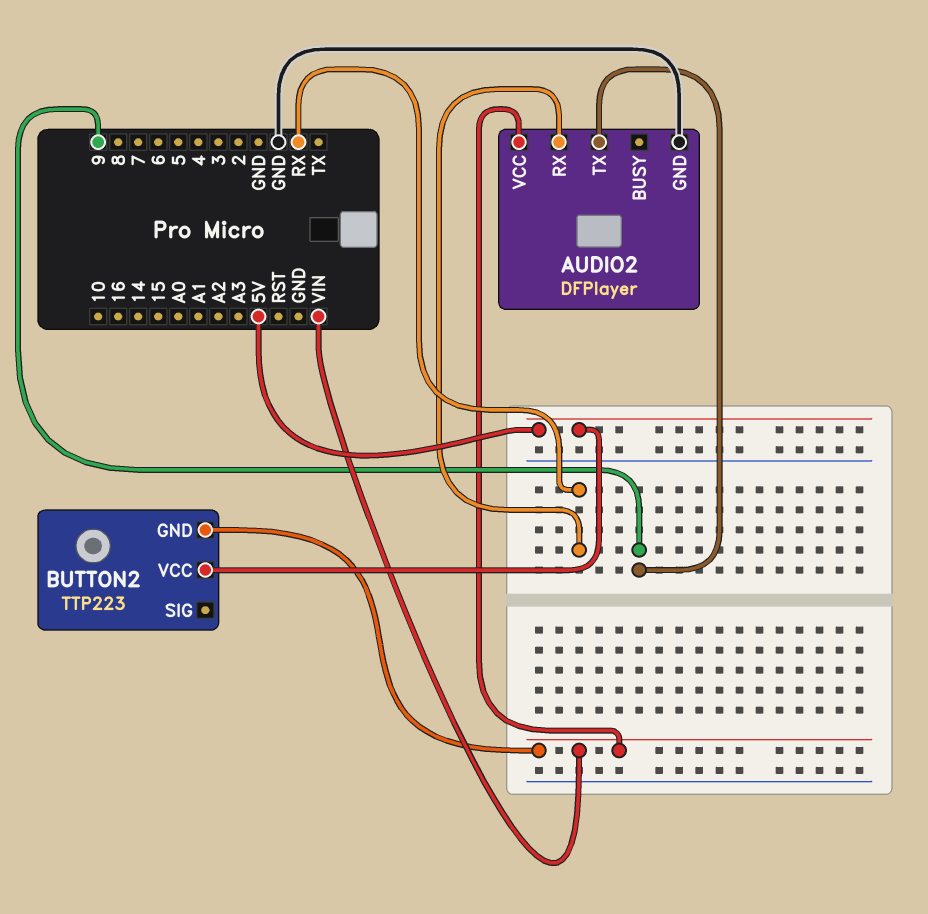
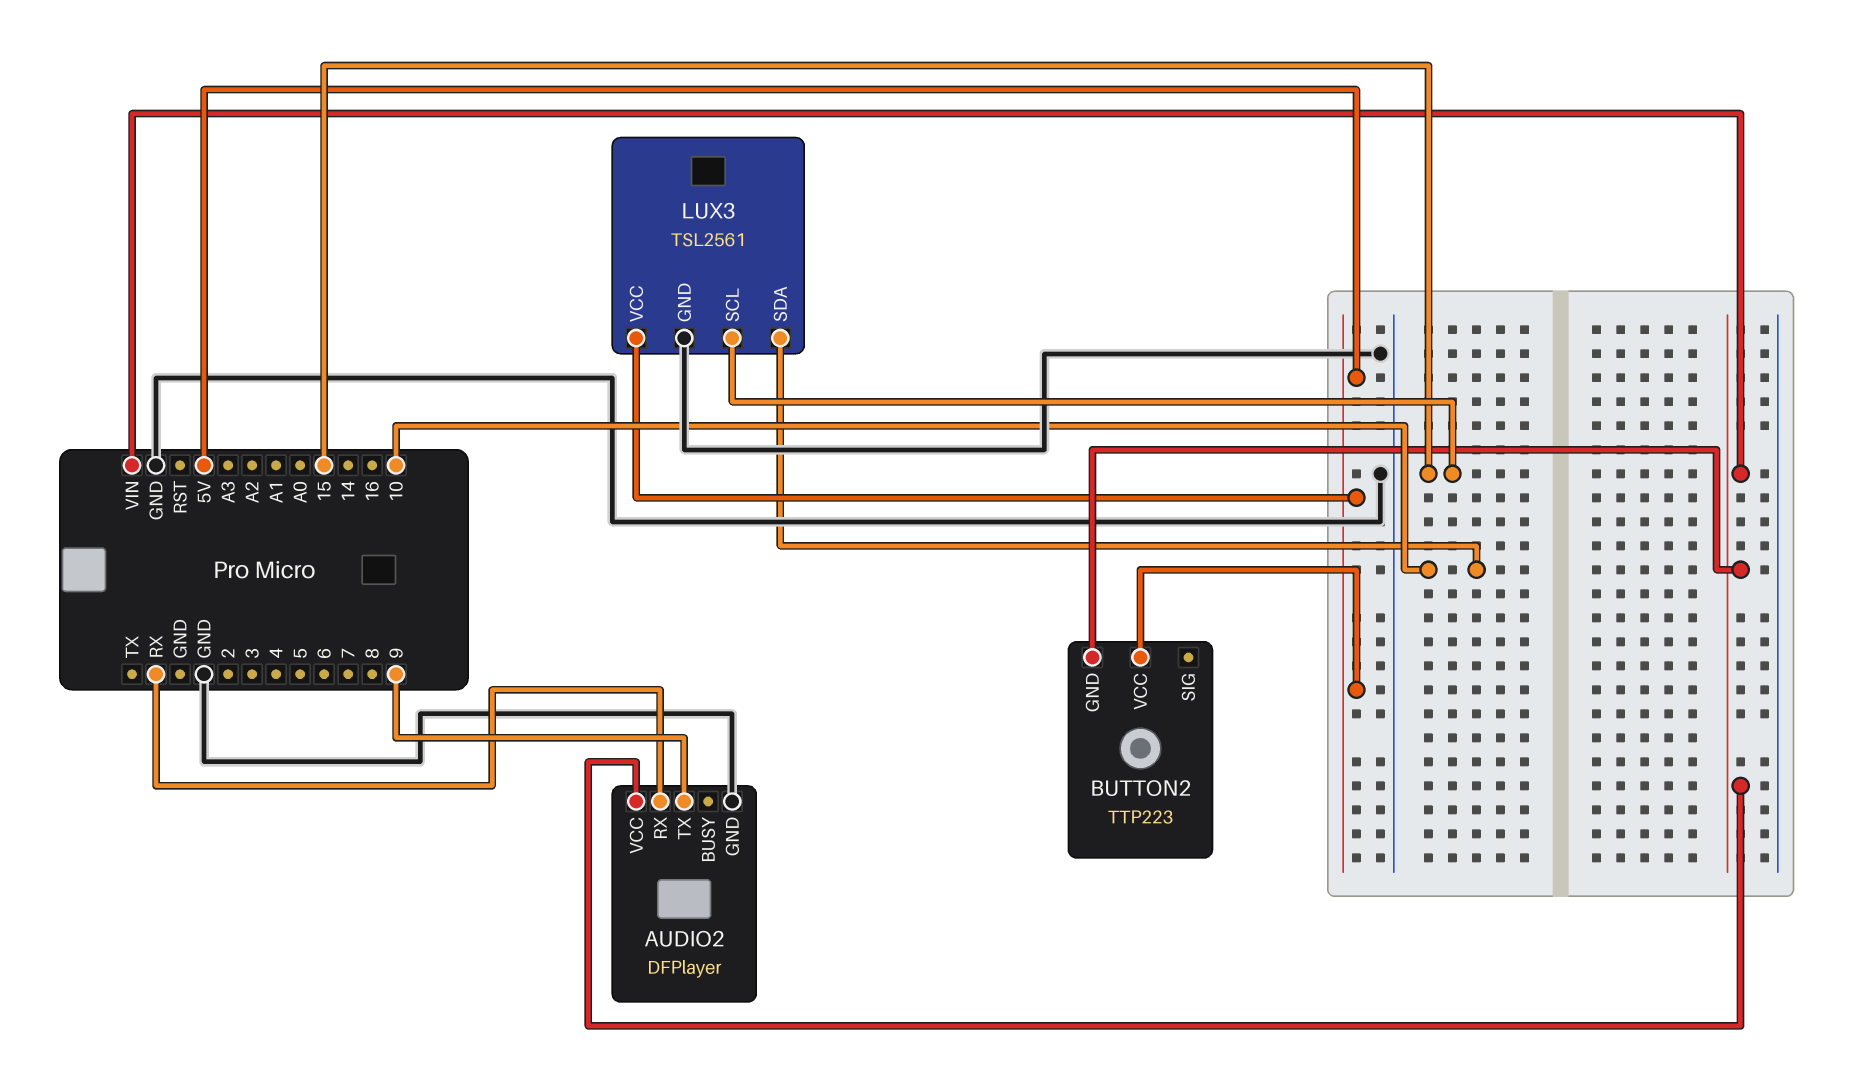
LUX3: none -> TSL2561
LUX3 pin GND: none -> GND
LUX3 pin SCL: none -> 15
LUX3 pin SDA: none -> 10
LUX3 pin VCC: none -> 5V

